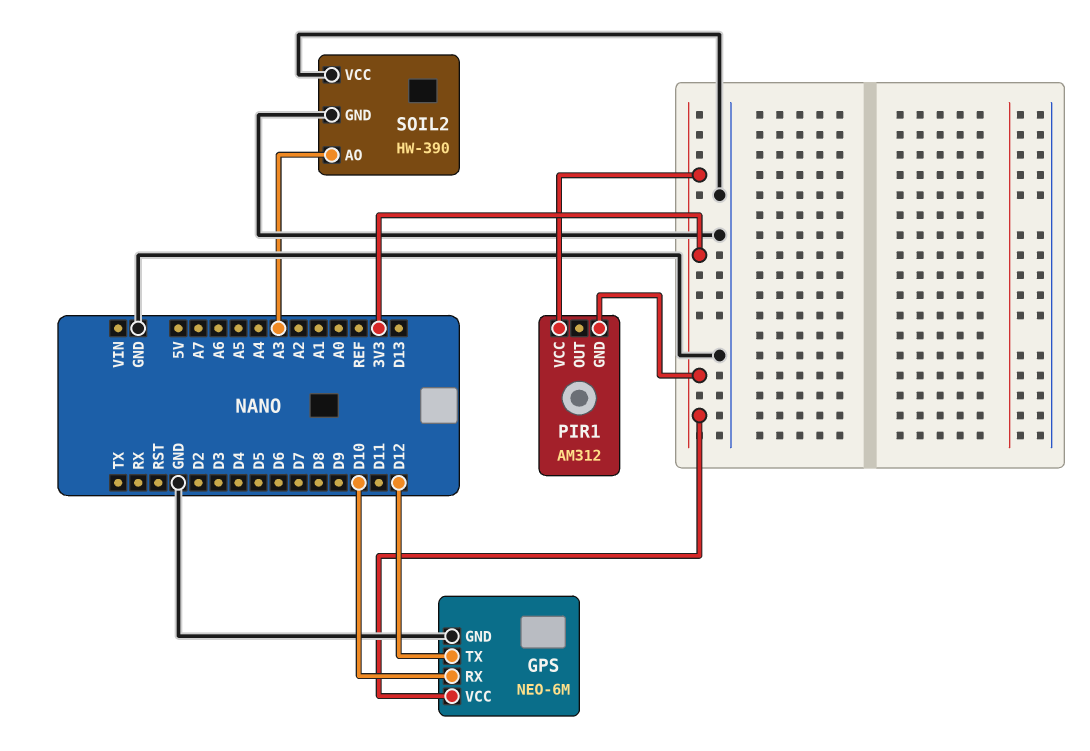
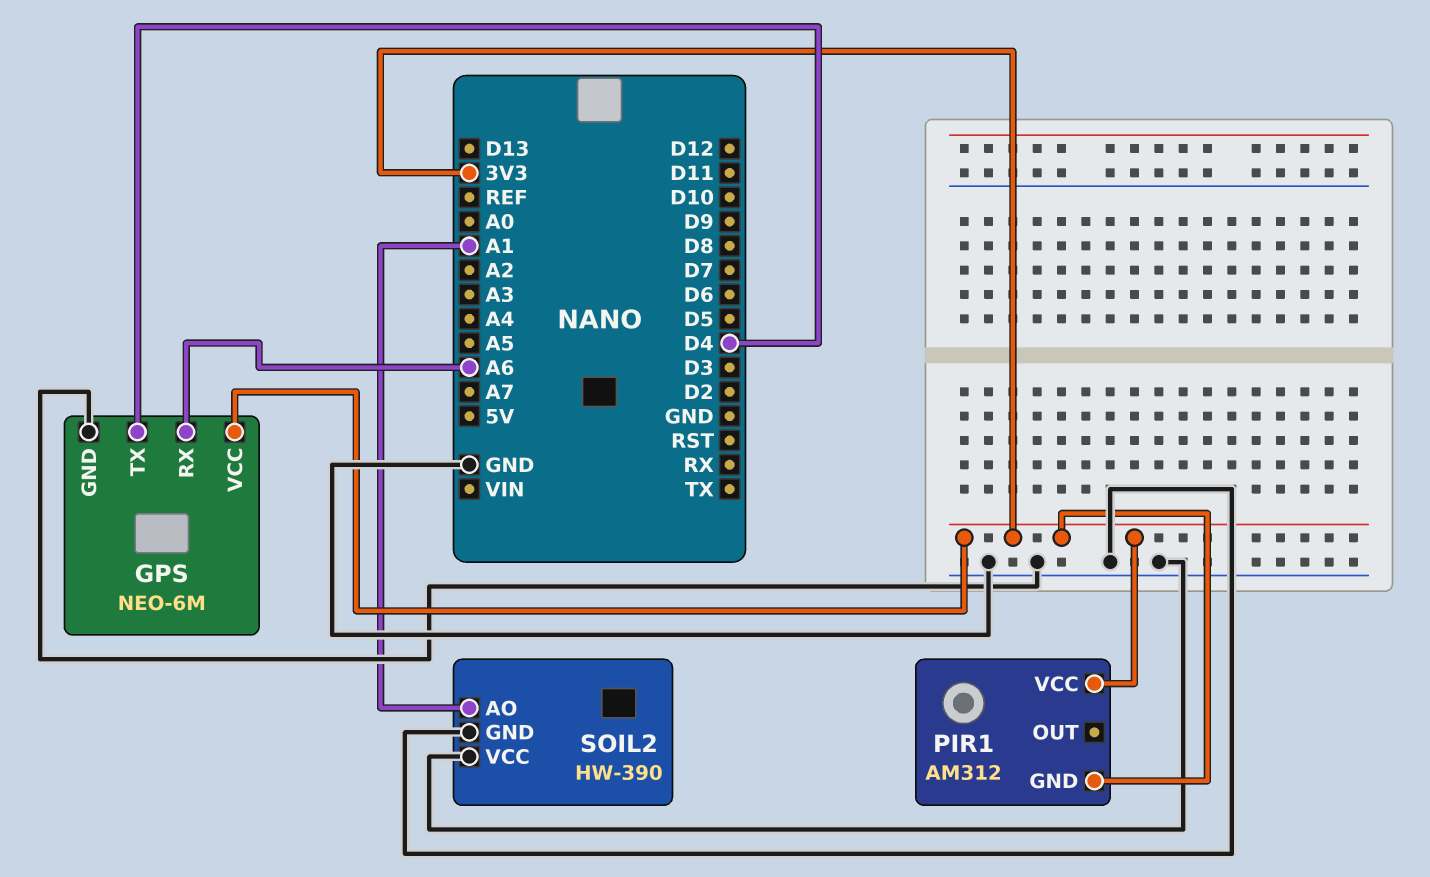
GPS pin RX: D10 -> A6
GPS pin TX: D12 -> D4
SOIL2 pin AO: A3 -> A1

